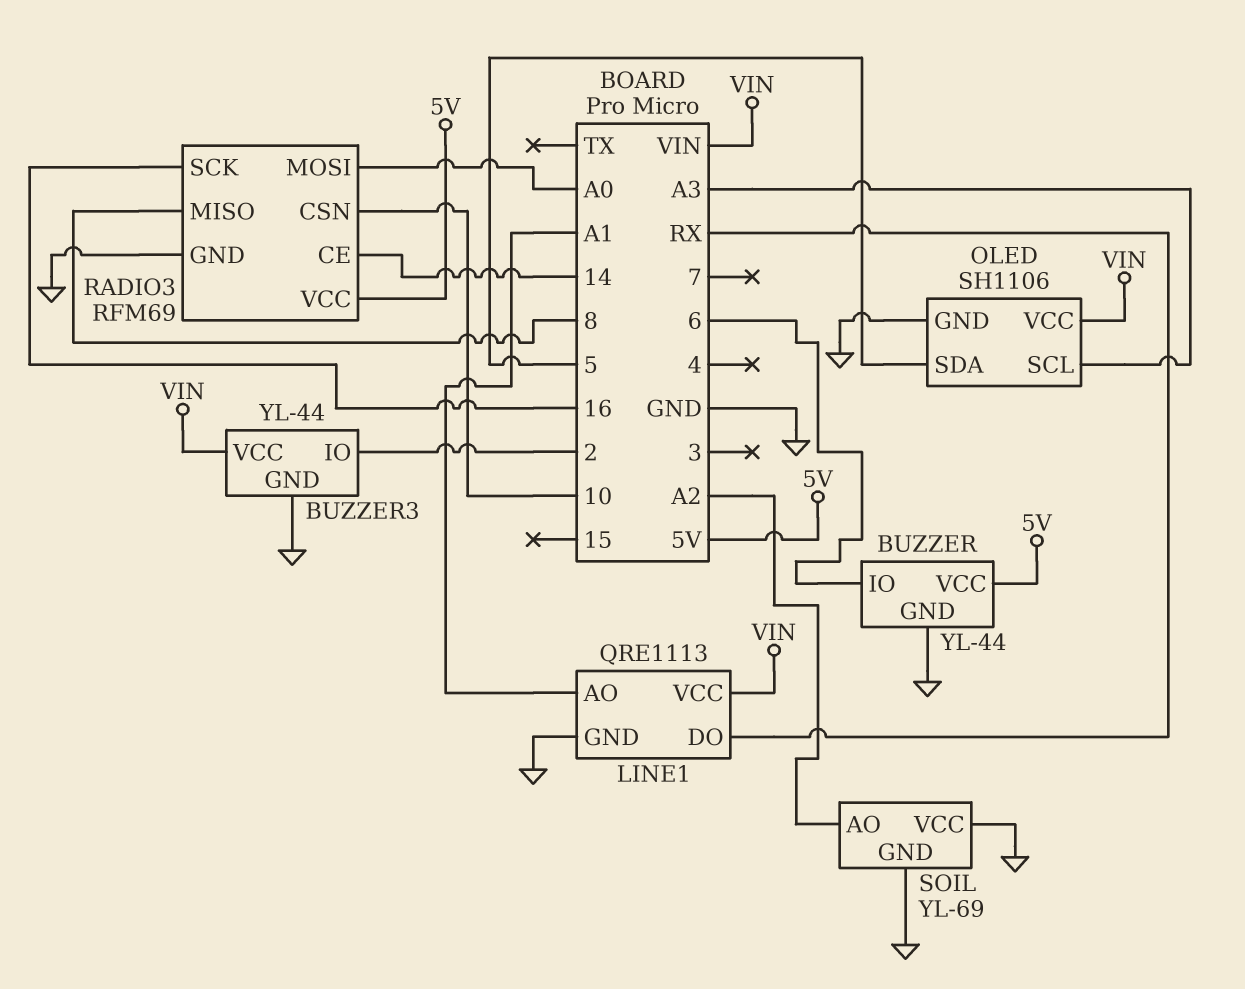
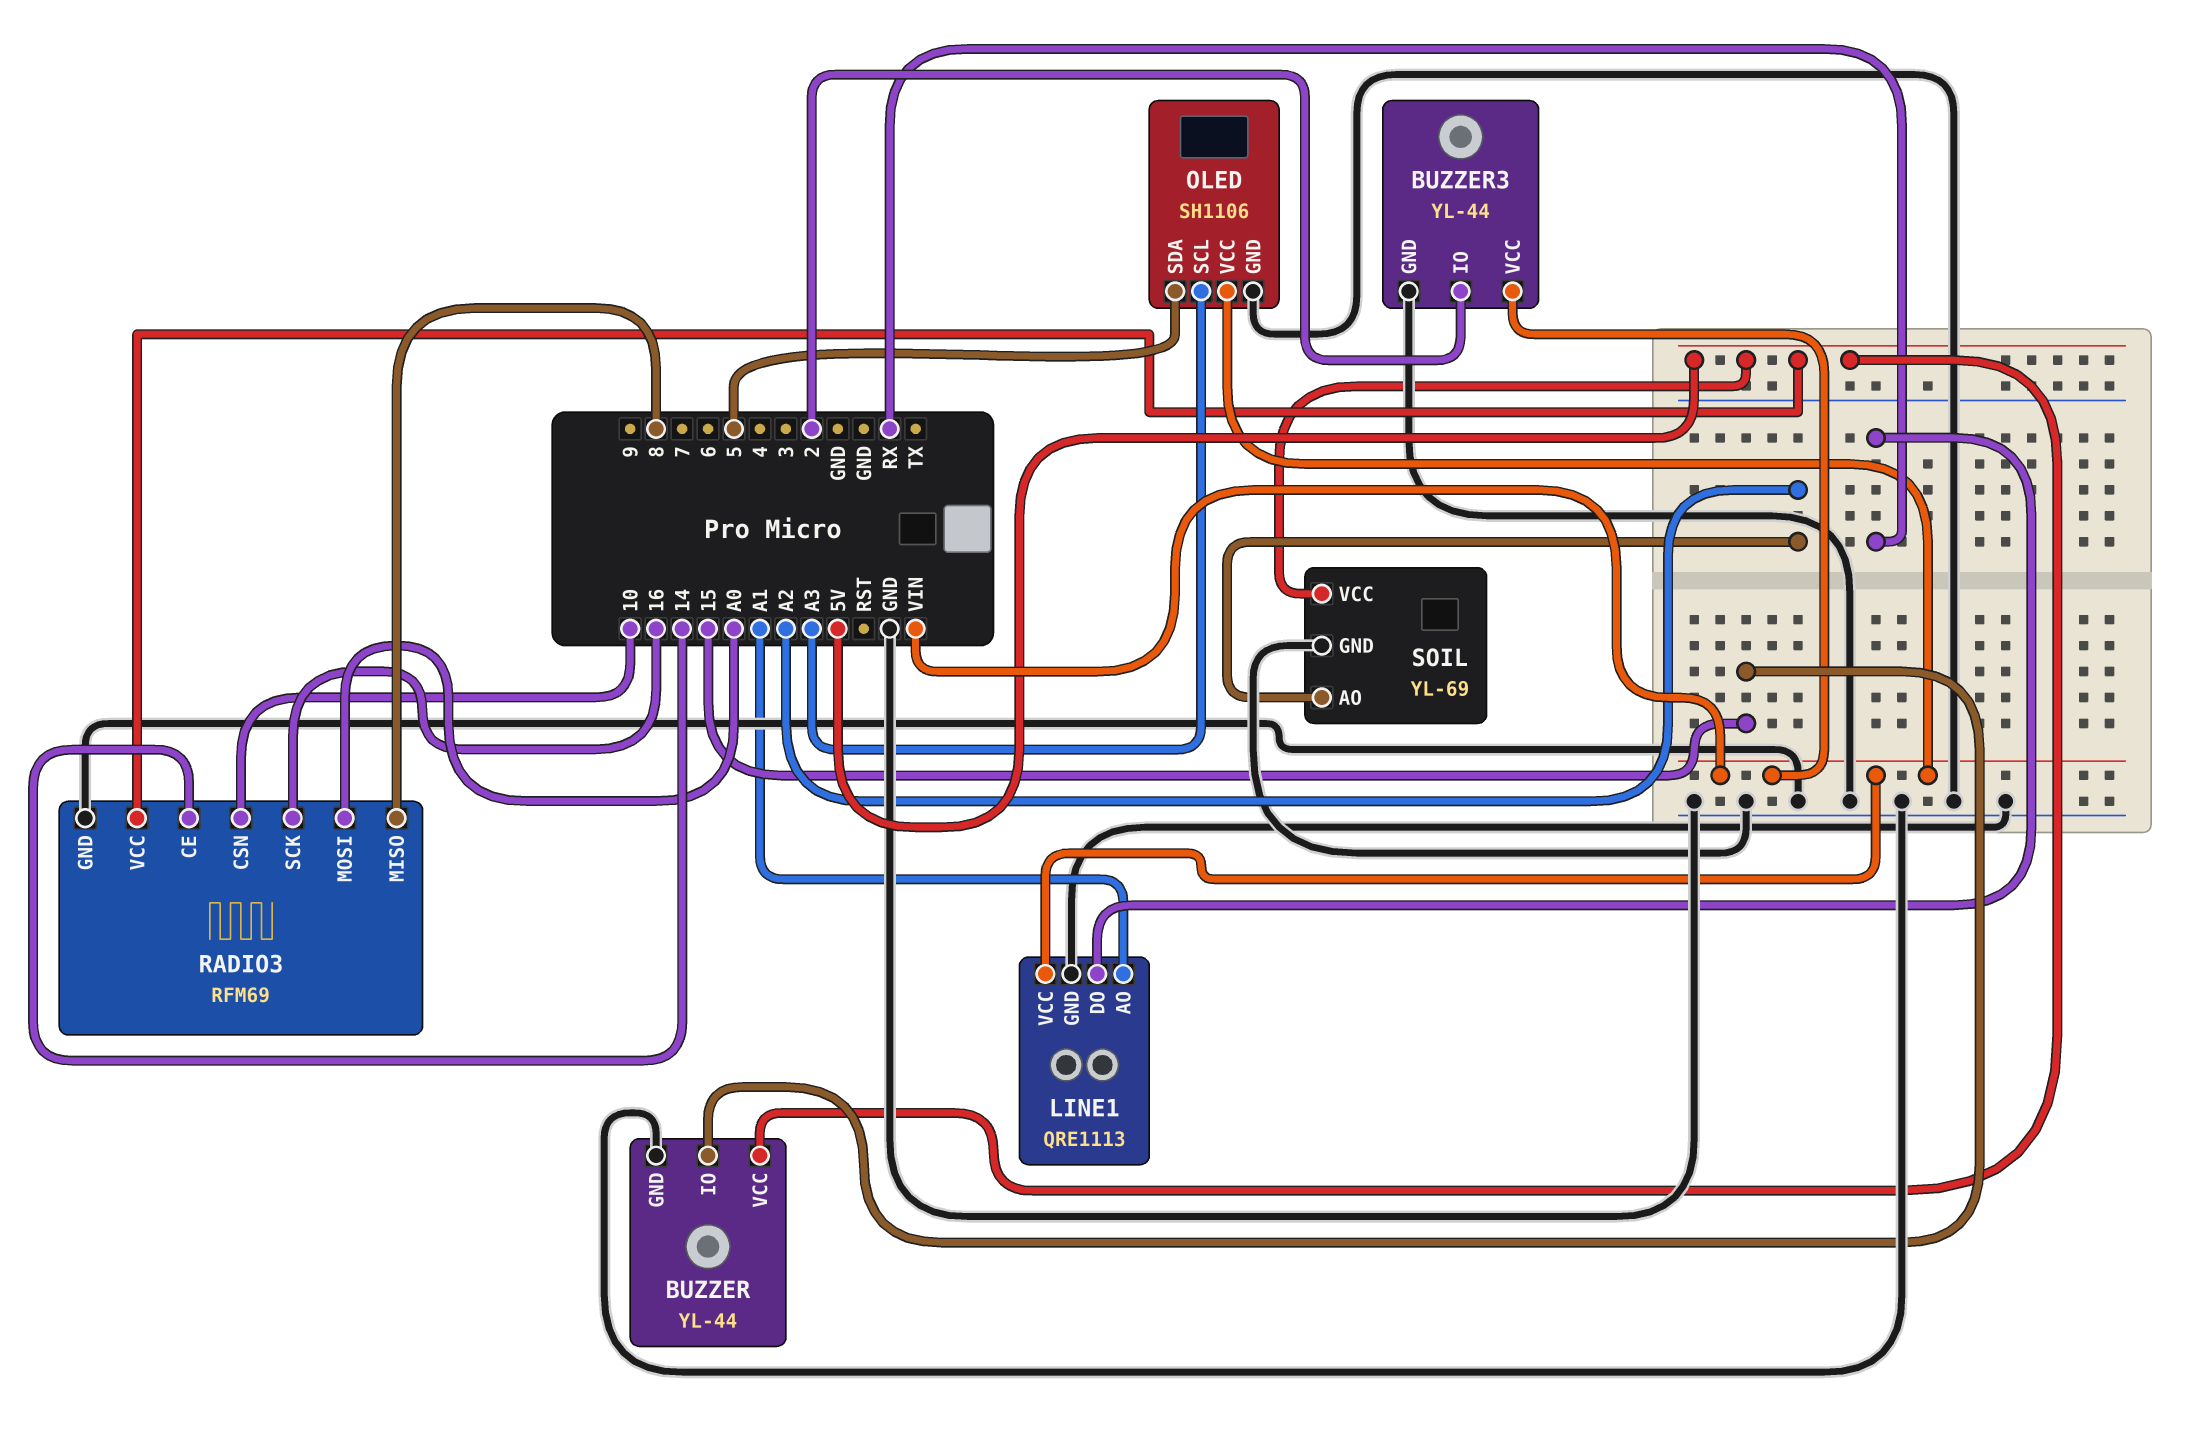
BUZZER pin IO: 6 -> 15
SOIL pin VCC: GND -> 5V

